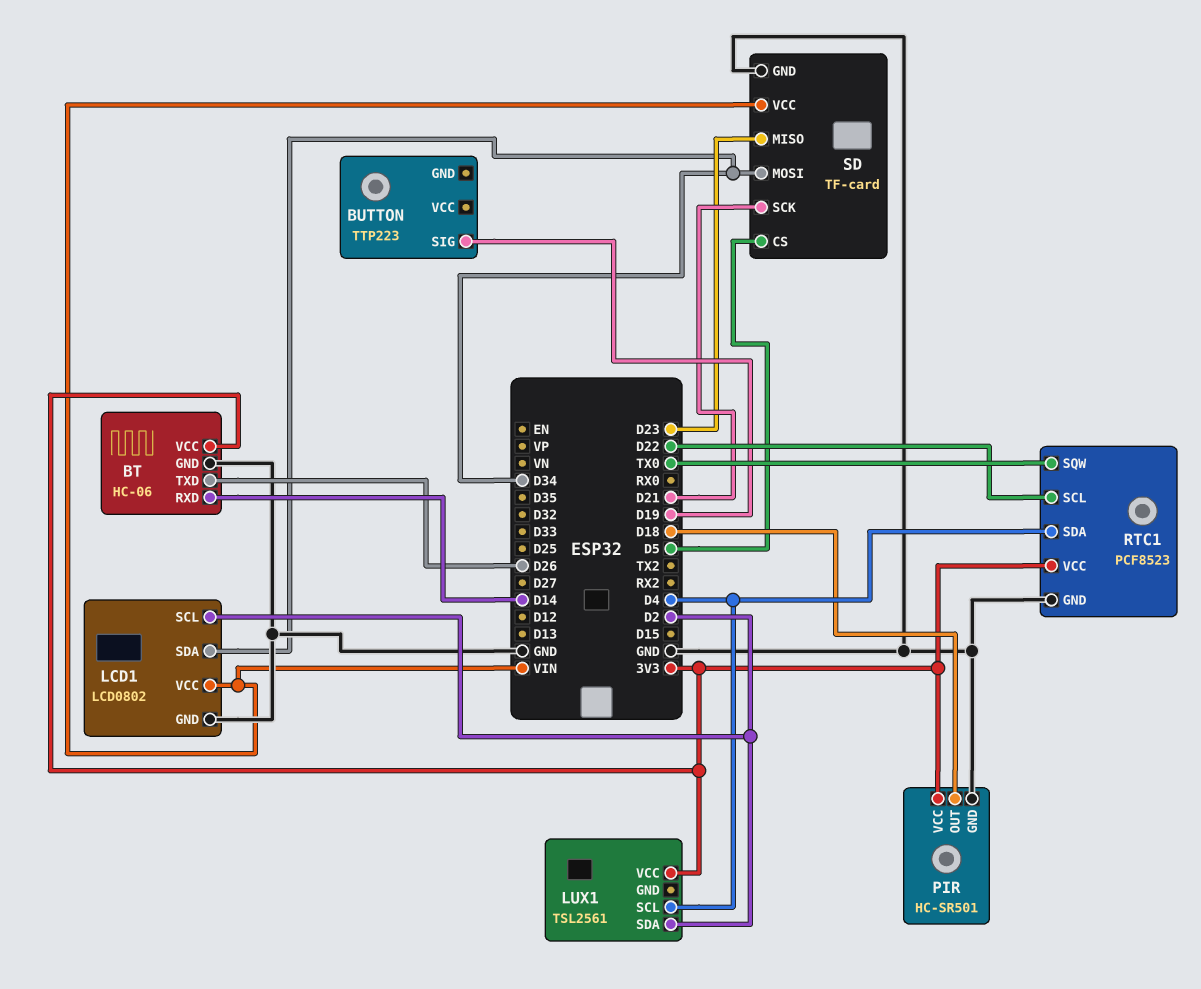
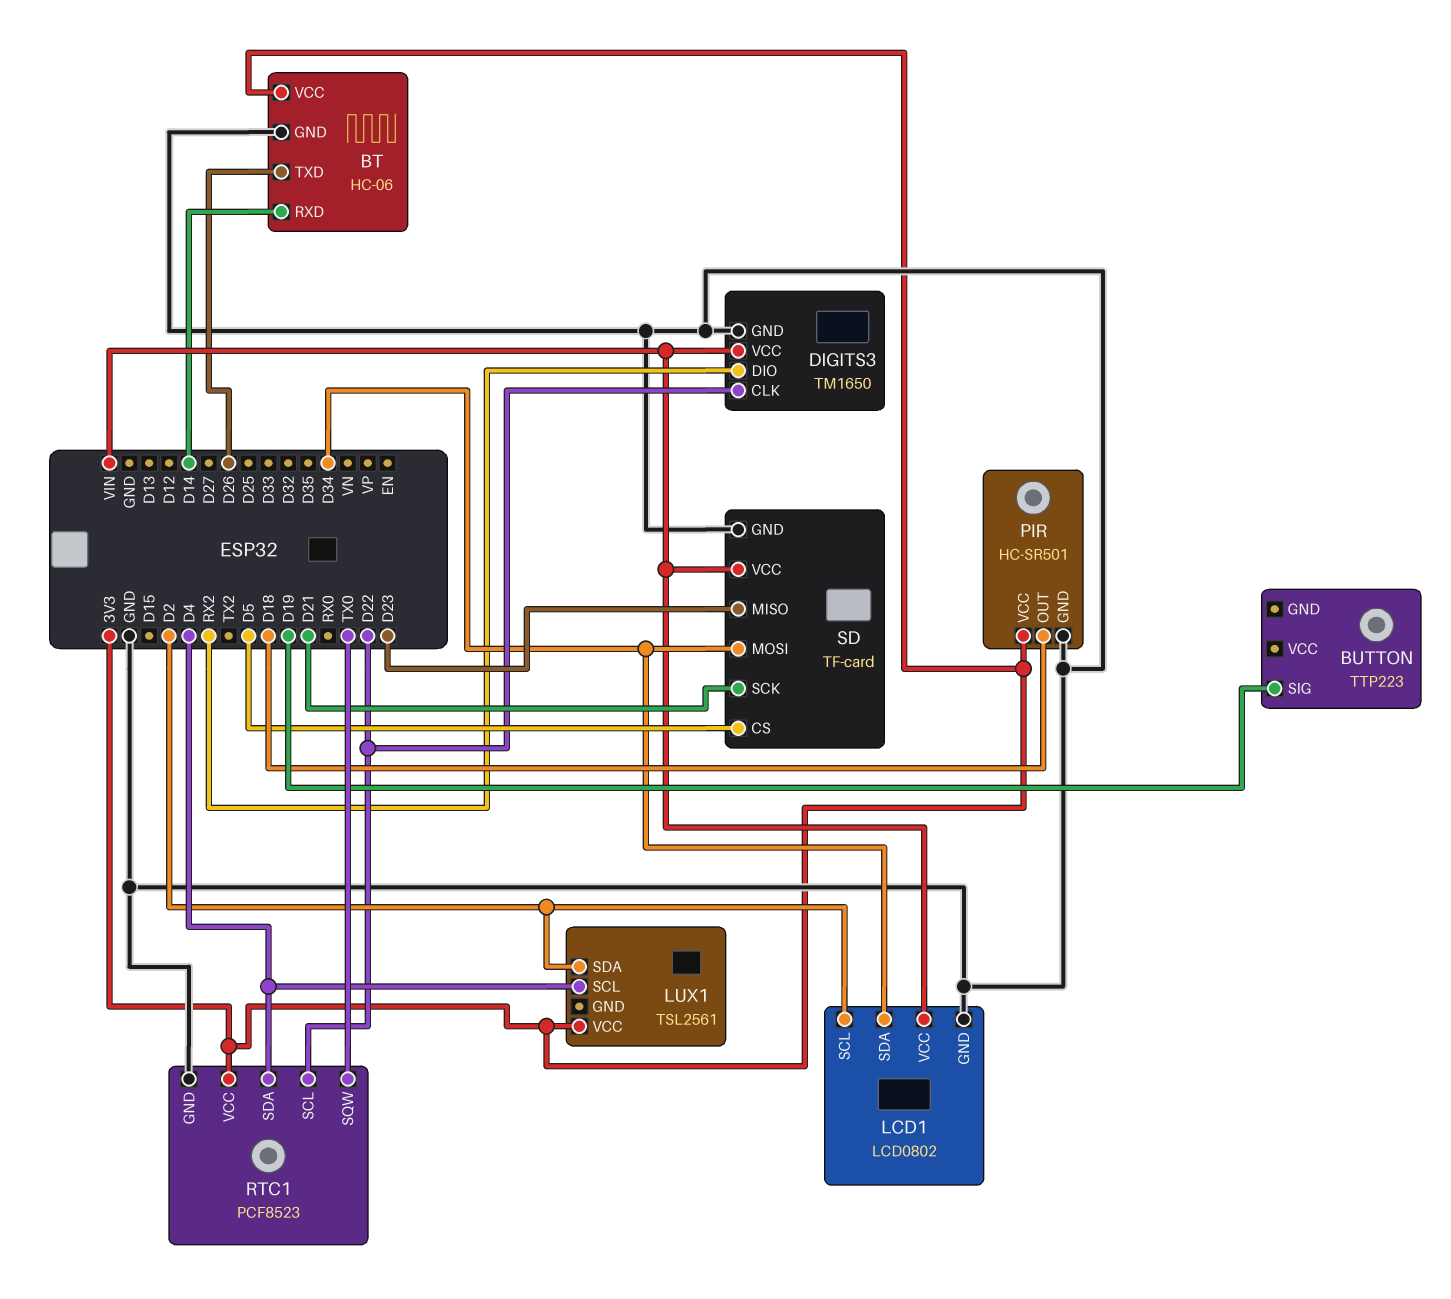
DIGITS3: none -> TM1650
DIGITS3 pin CLK: none -> D22
DIGITS3 pin DIO: none -> RX2
DIGITS3 pin GND: none -> GND
DIGITS3 pin VCC: none -> VIN

